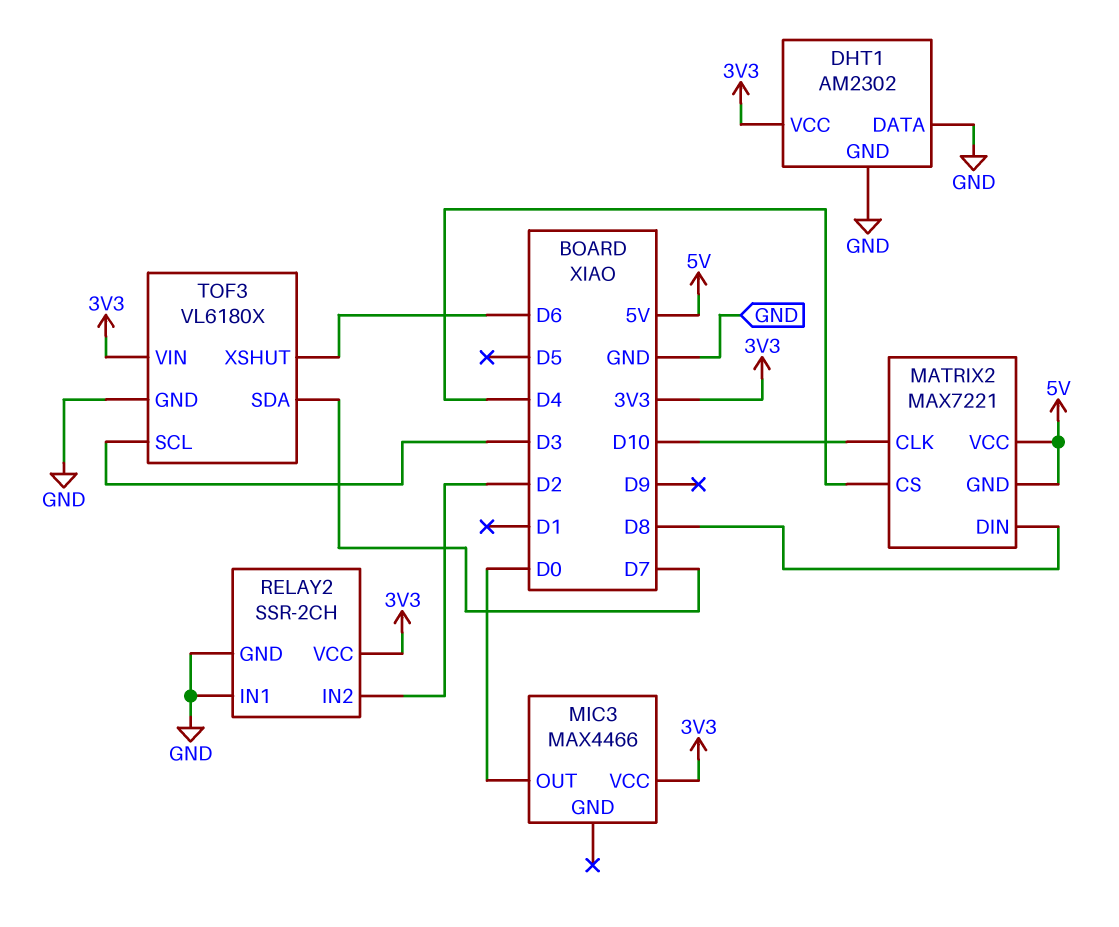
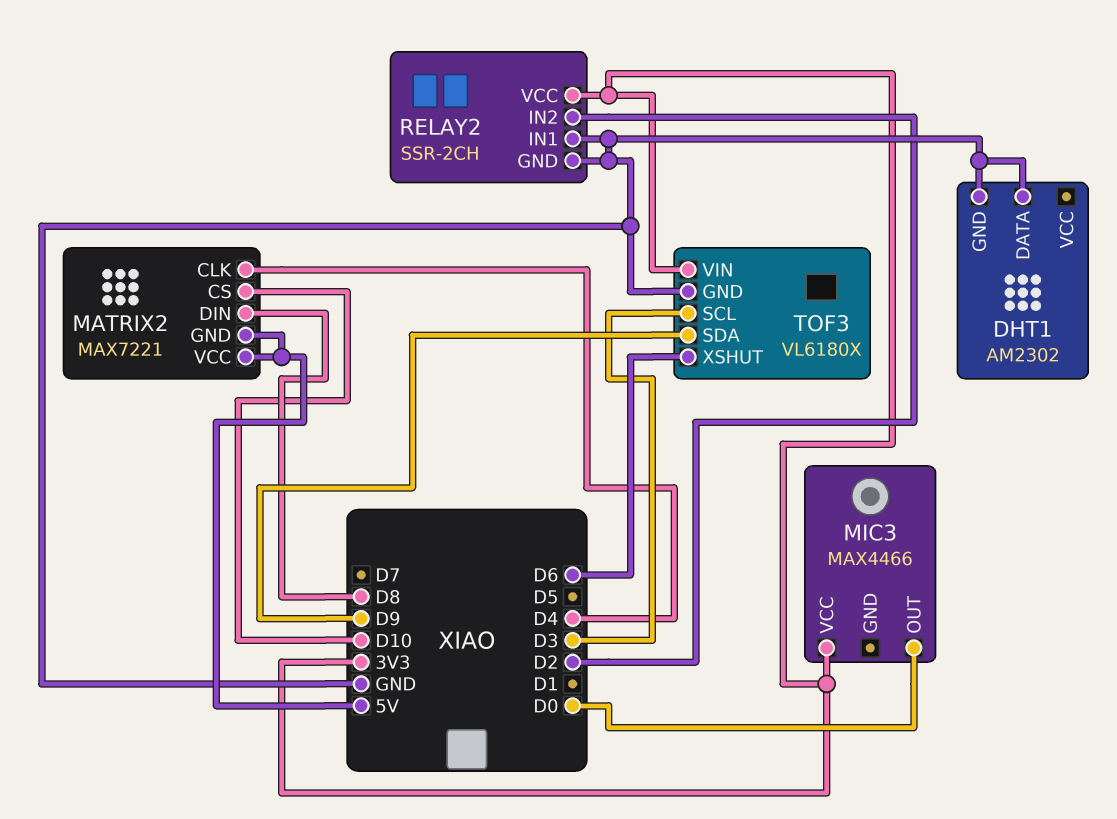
DHT1 pin VCC: 3V3 -> none
MATRIX2 pin CLK: D10 -> D4
MATRIX2 pin CS: D4 -> D10
TOF3 pin SDA: D7 -> D9

